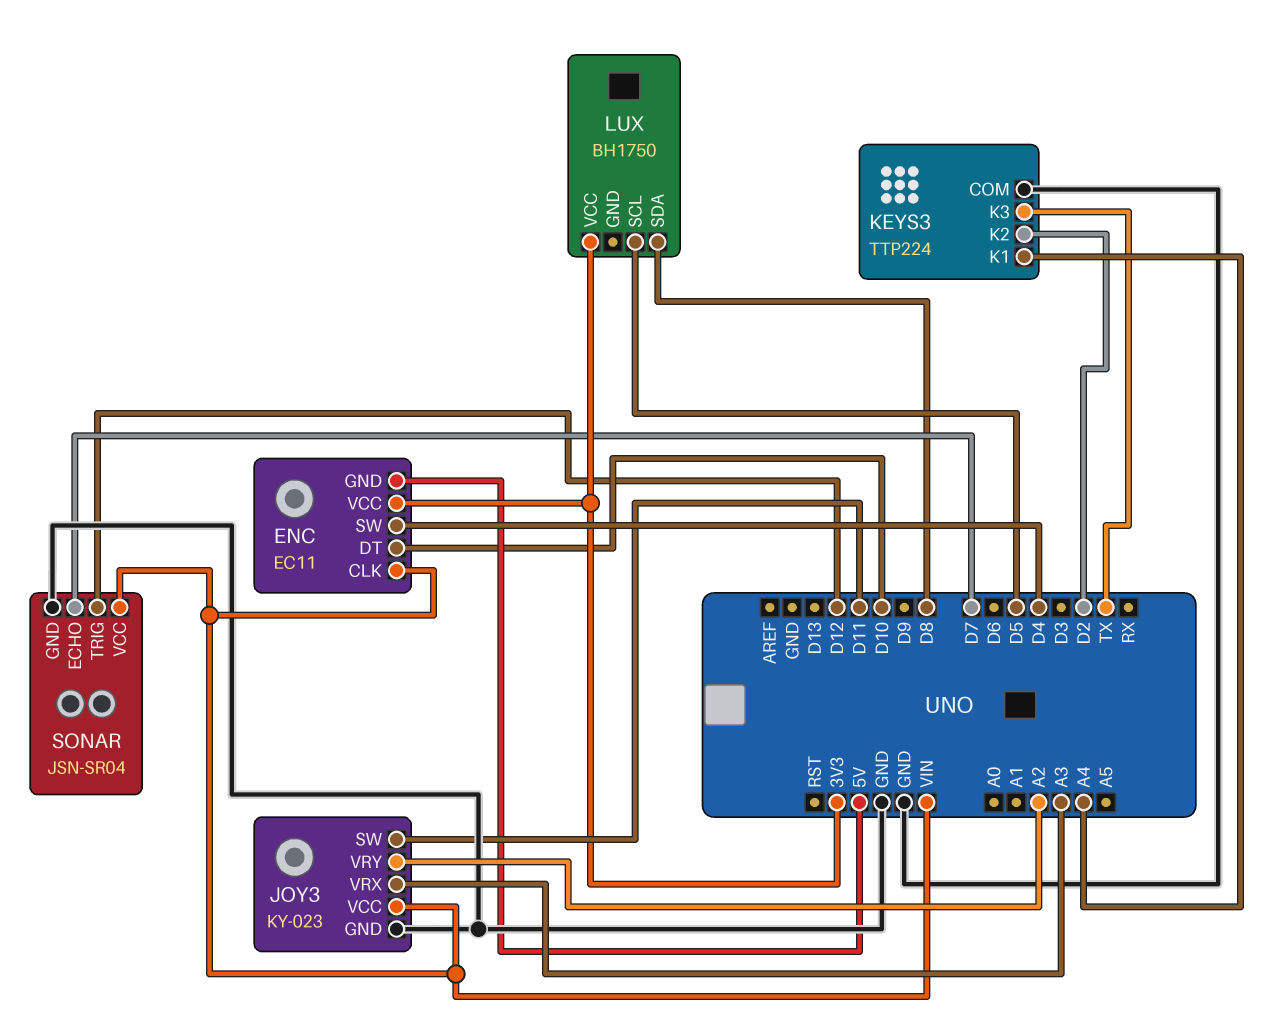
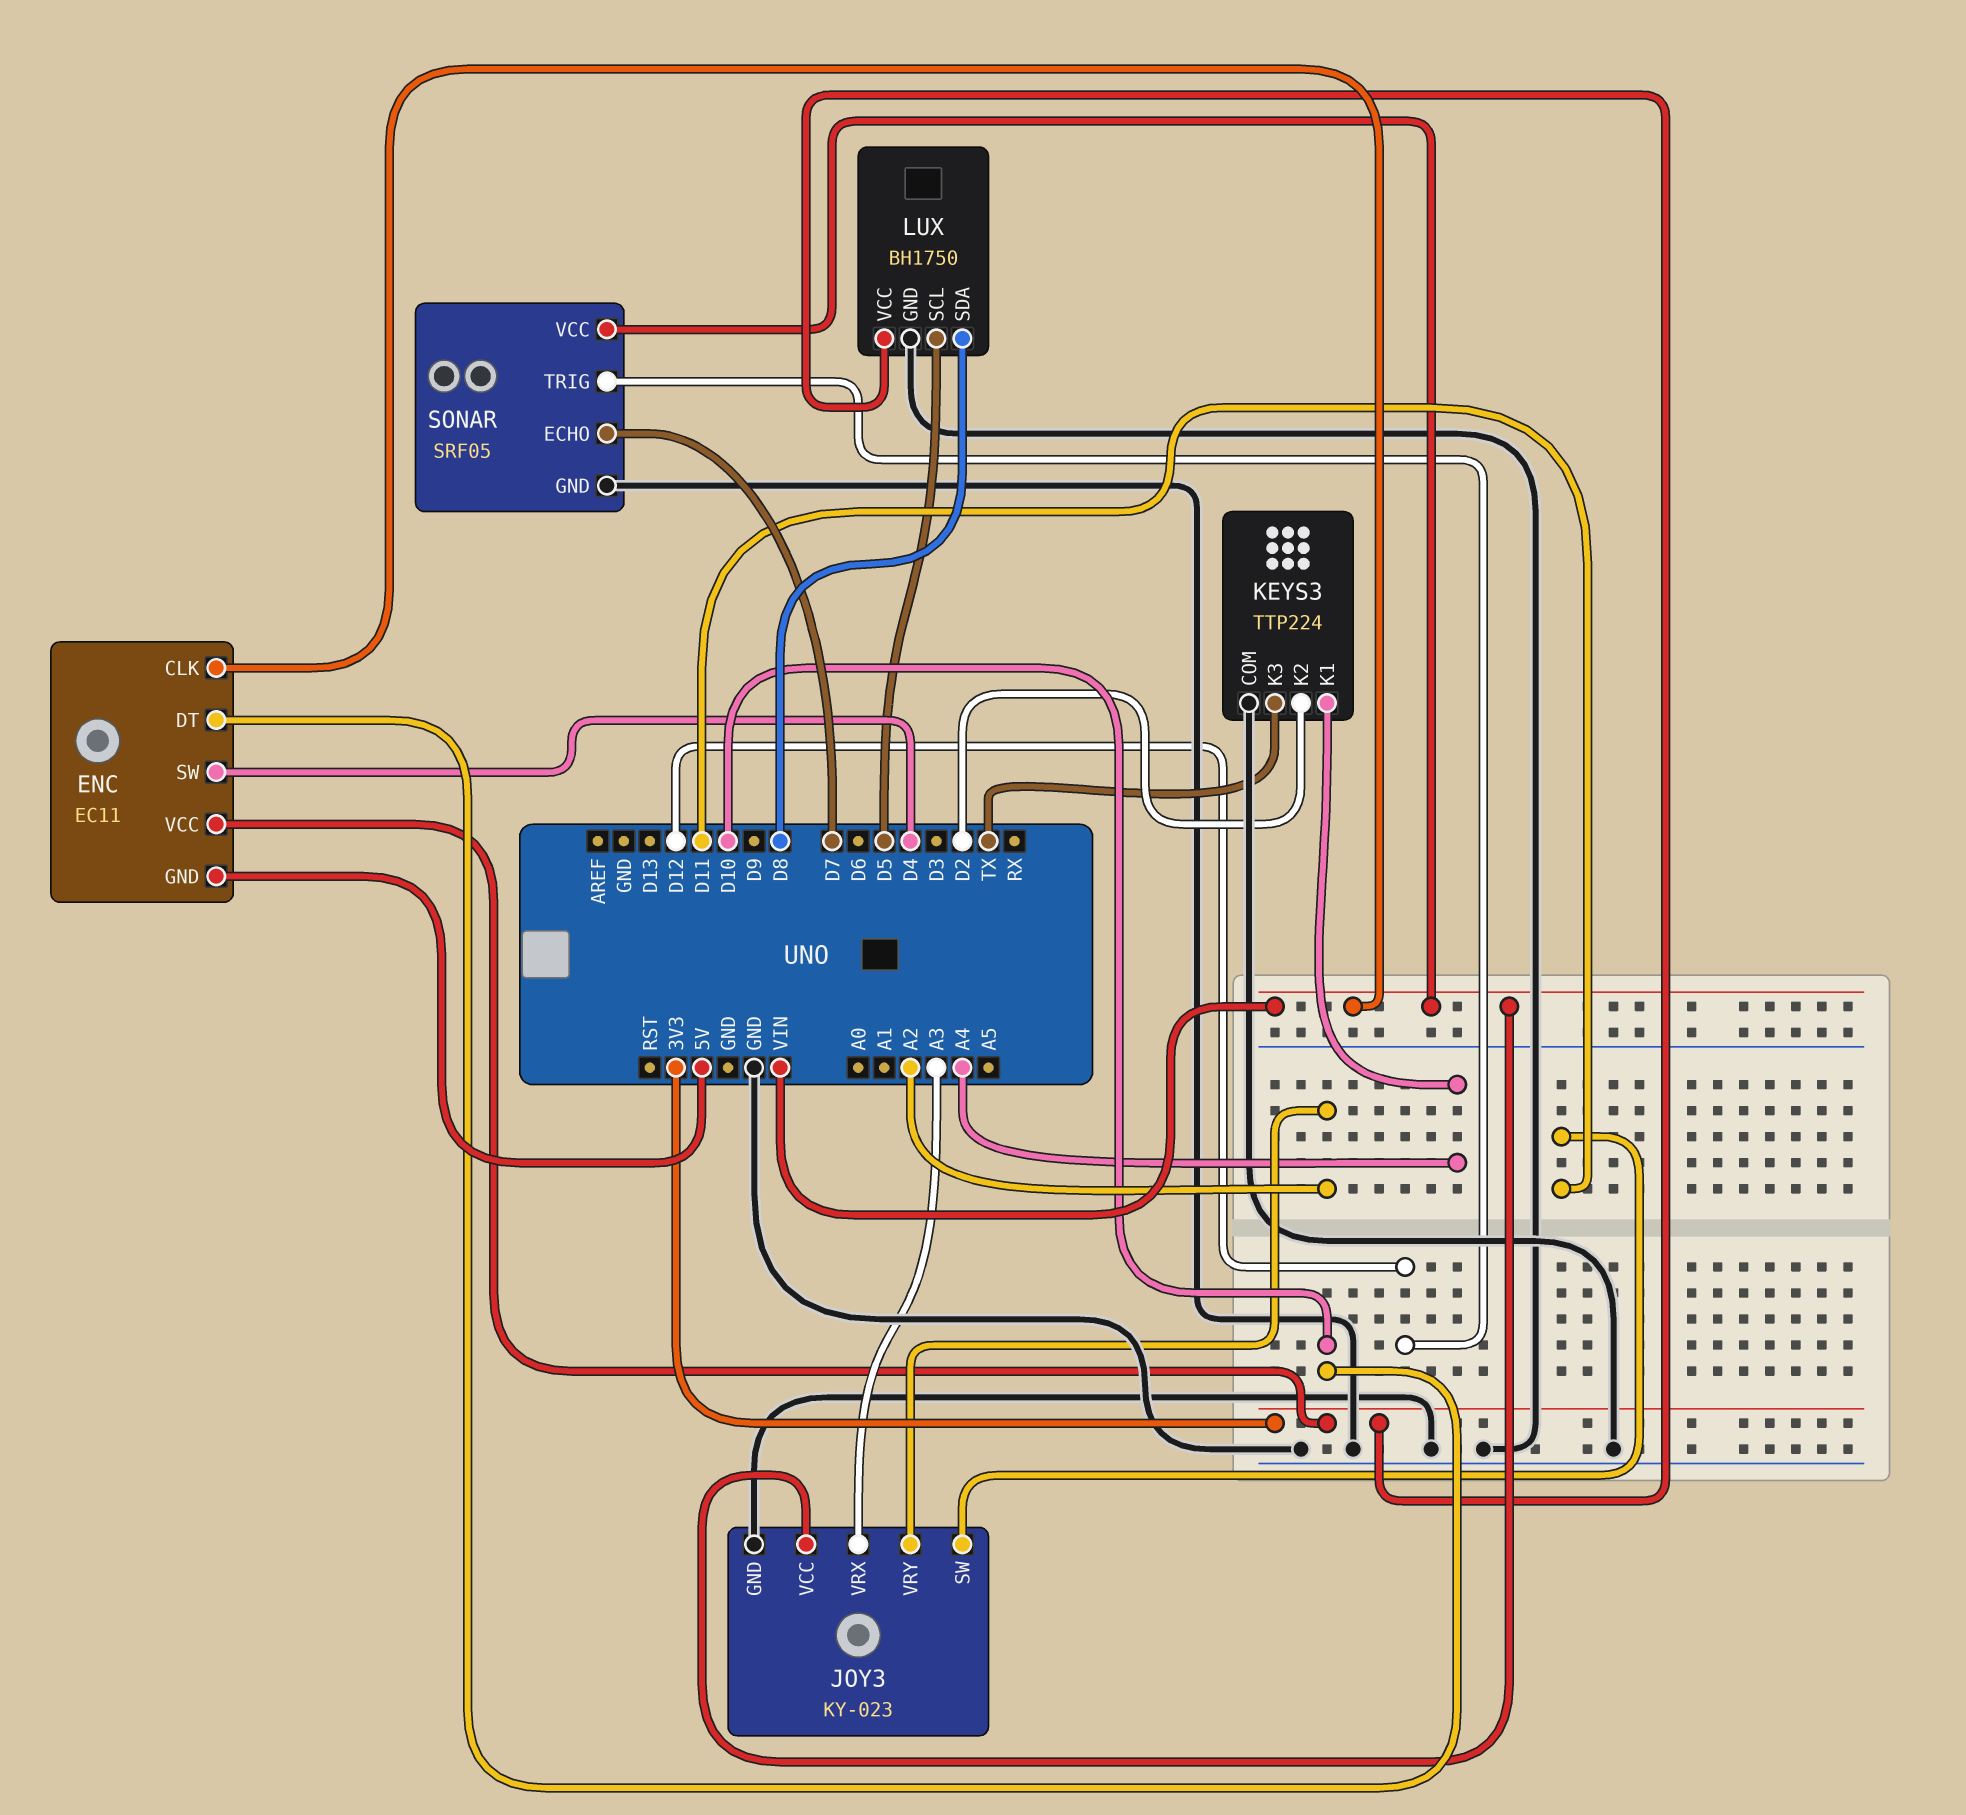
LUX pin GND: none -> GND
SONAR: JSN-SR04 -> SRF05

